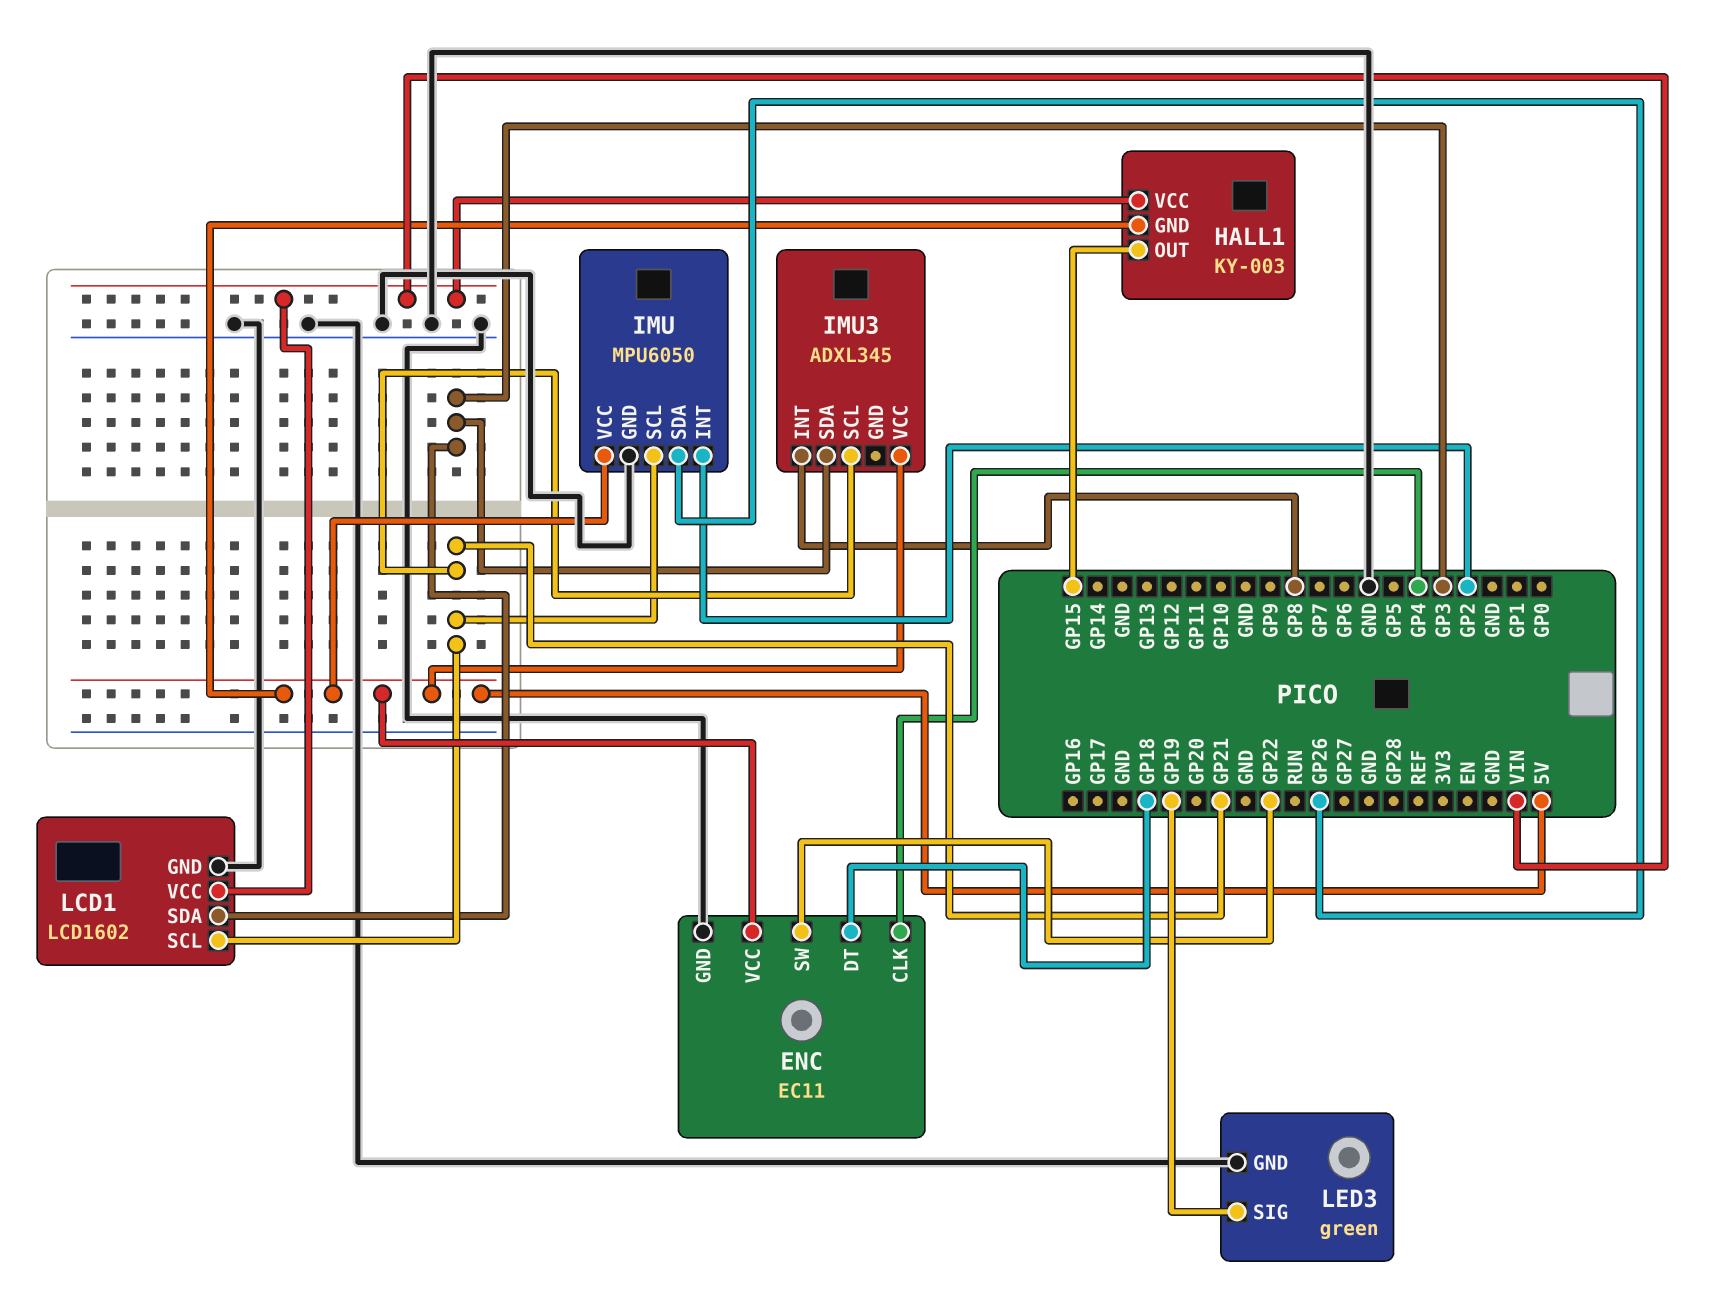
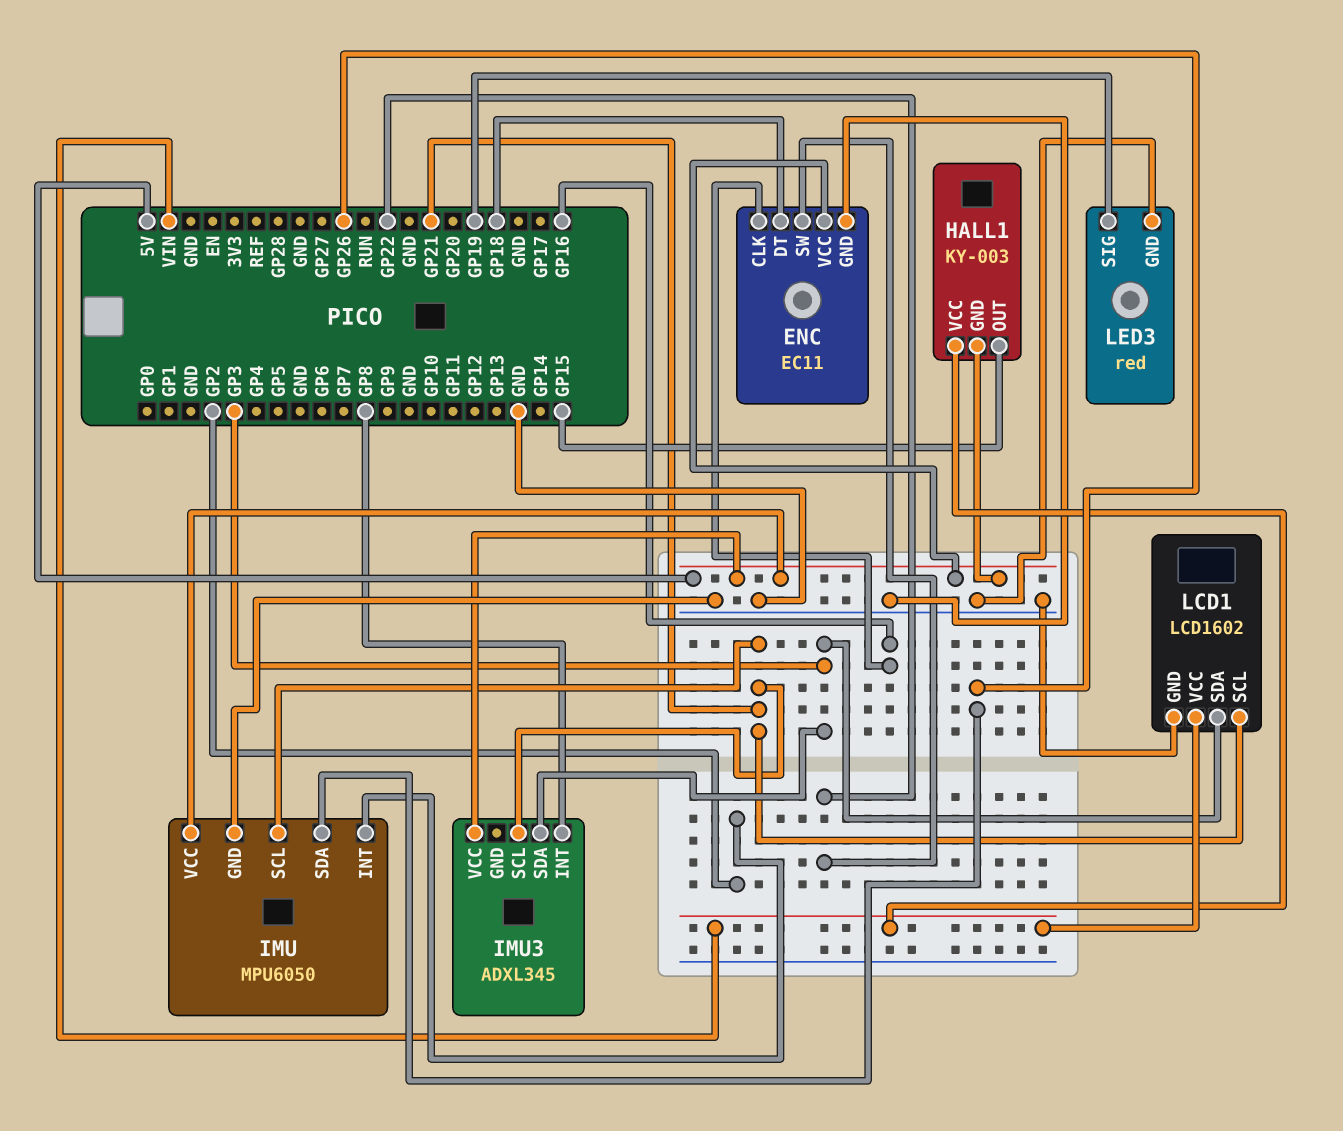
ENC pin CLK: GP4 -> GP16
LED3: green -> red

